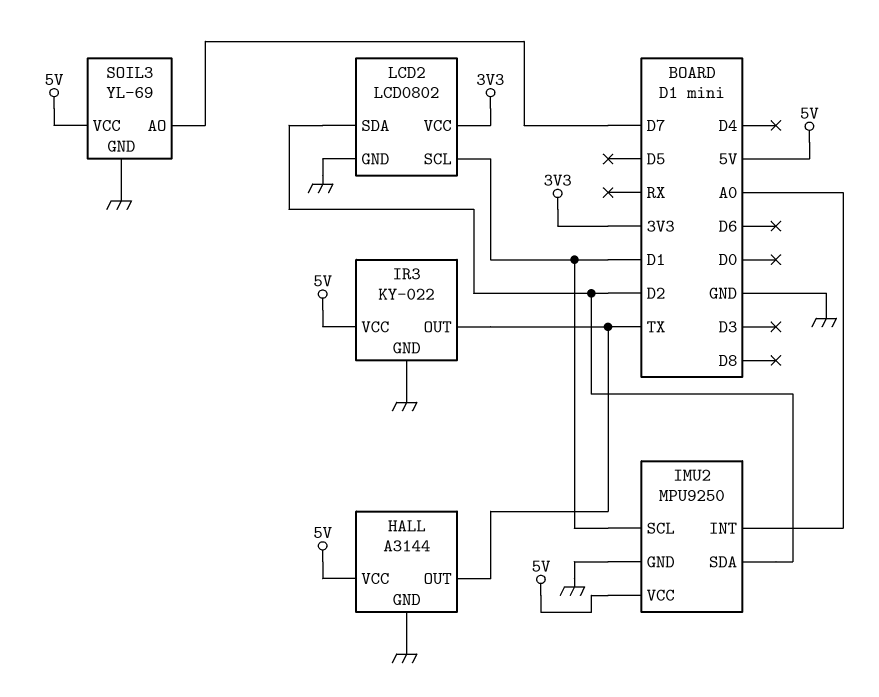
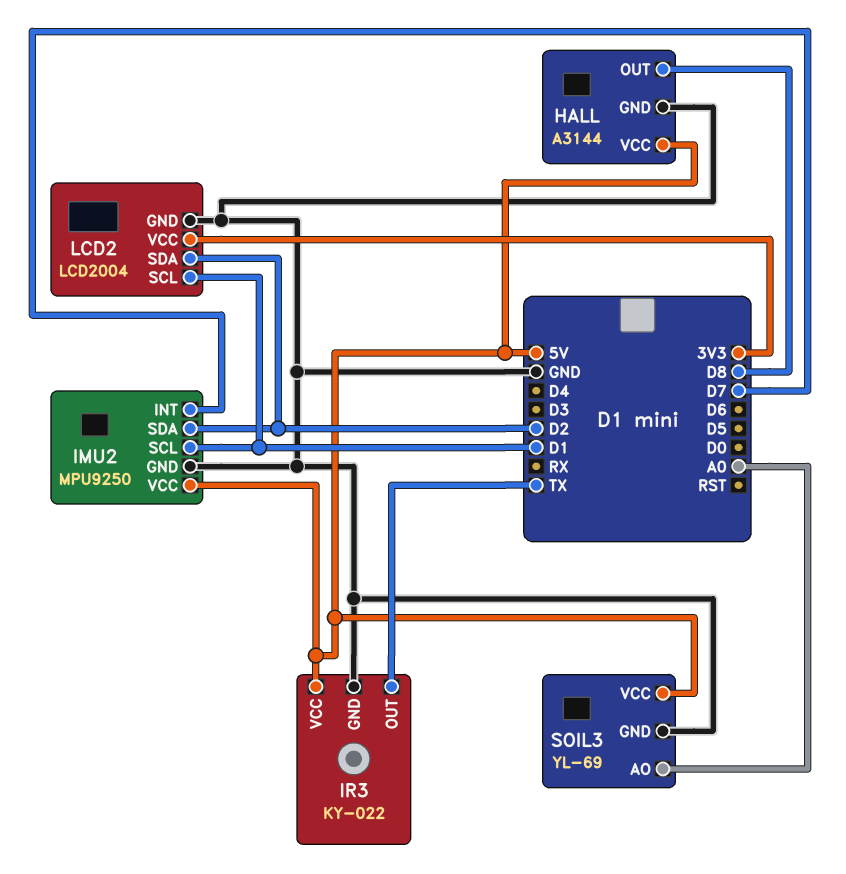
HALL pin OUT: TX -> D8
IMU2 pin INT: A0 -> D7
LCD2: LCD0802 -> LCD2004
SOIL3 pin AO: D7 -> A0

